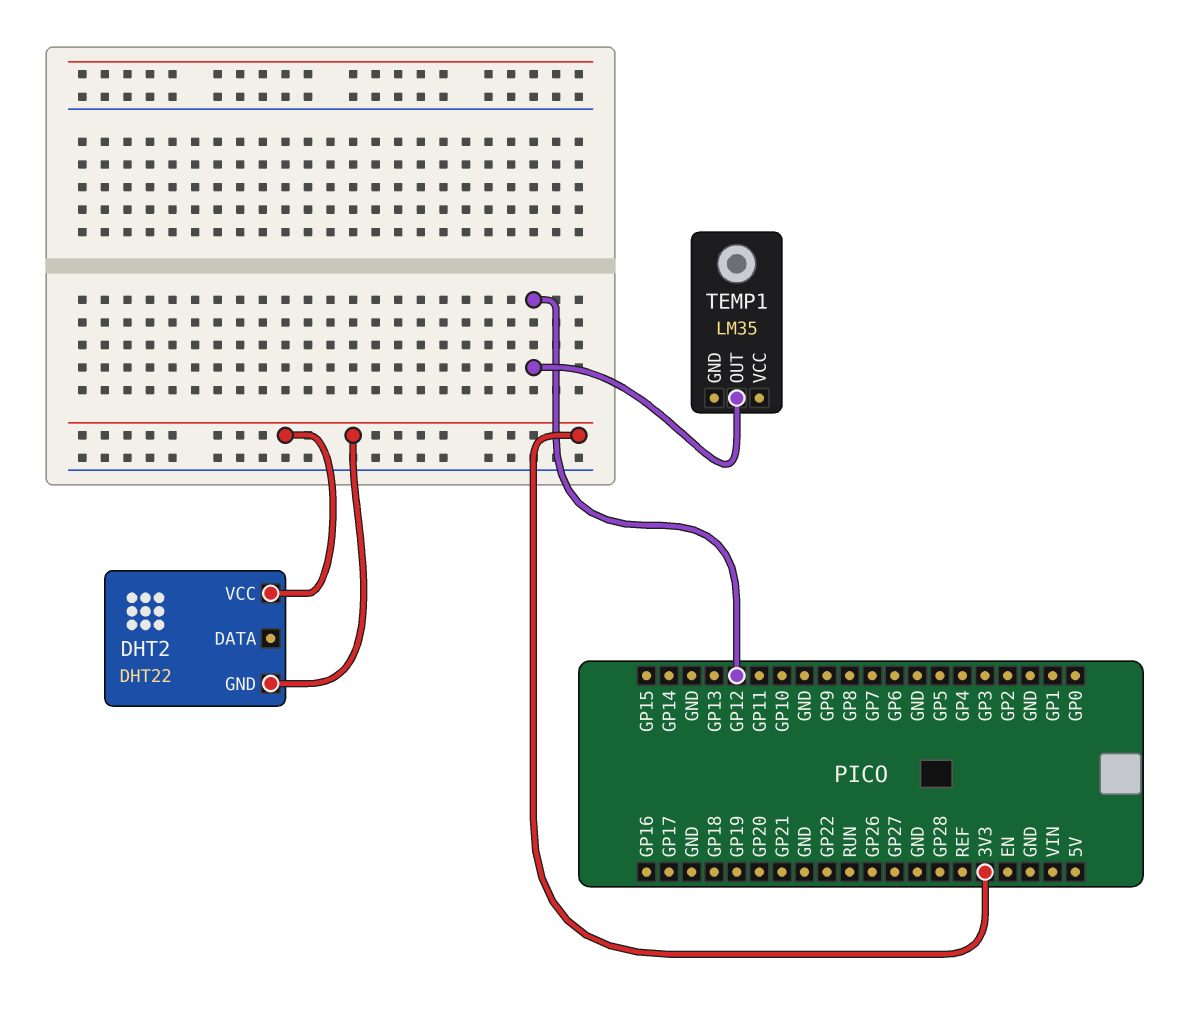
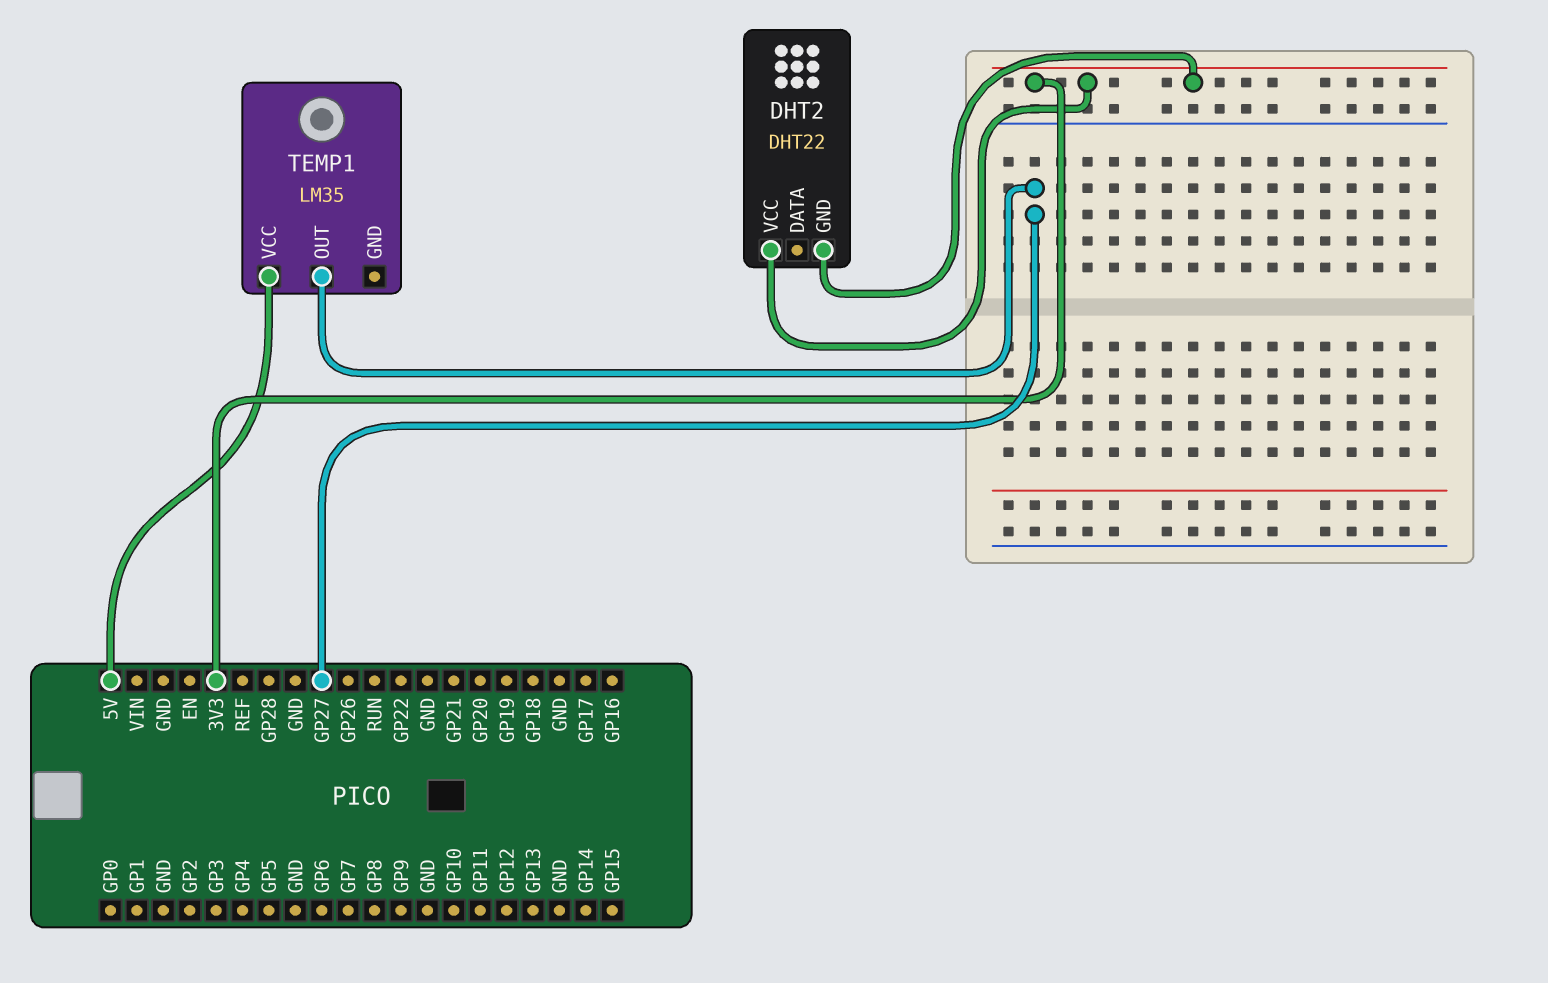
TEMP1 pin OUT: GP12 -> GP27
TEMP1 pin VCC: none -> 5V

